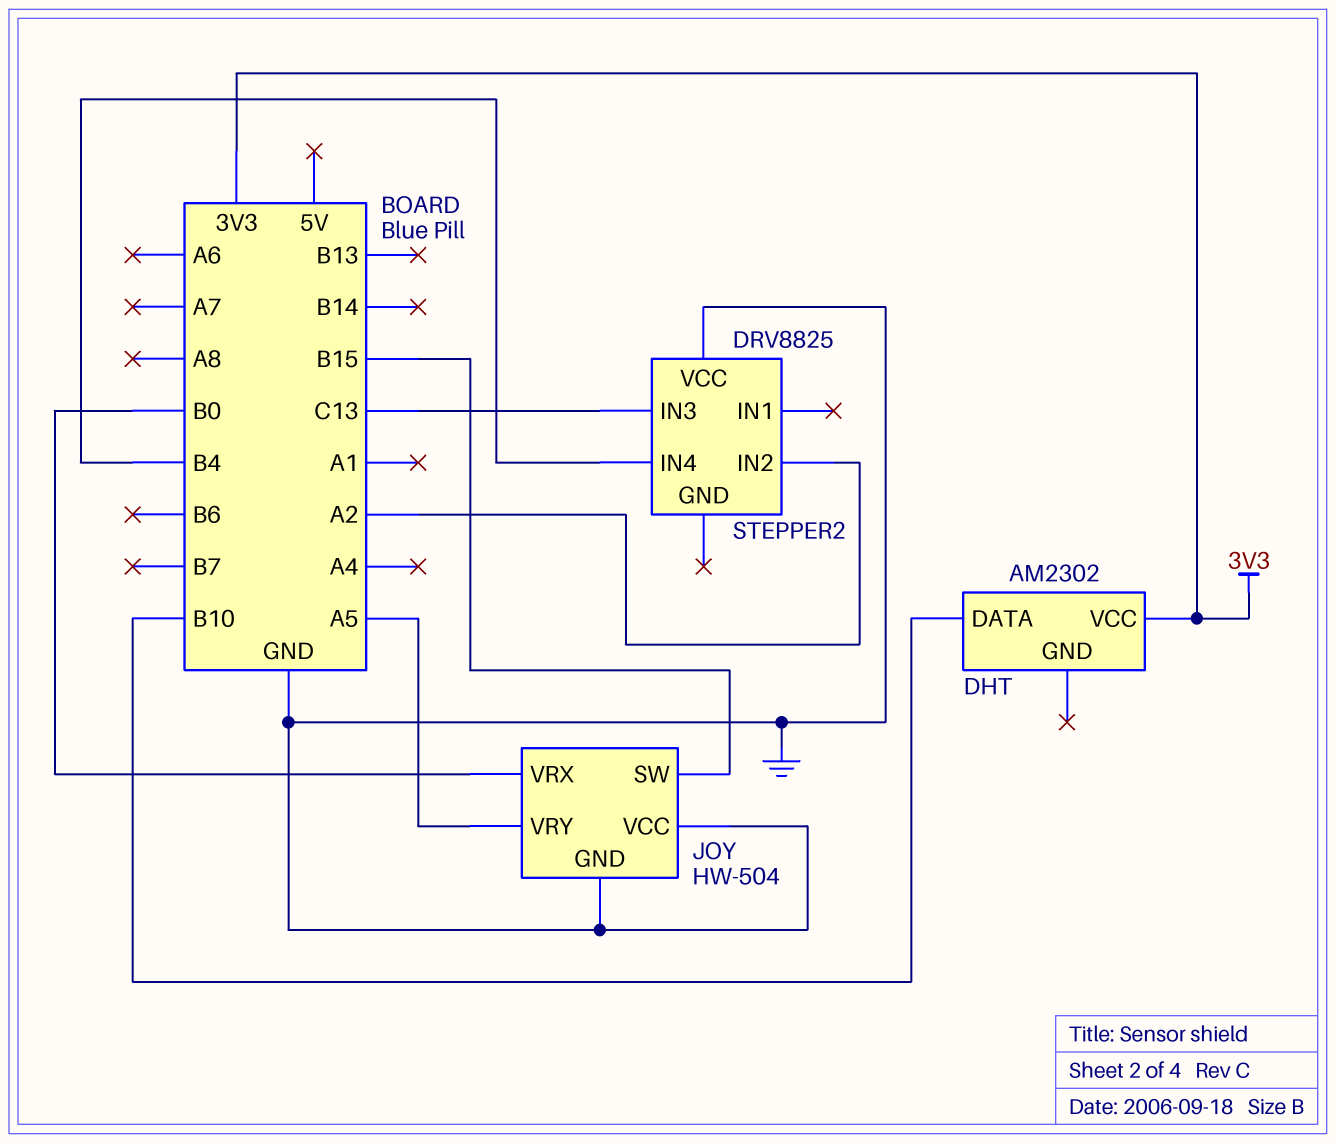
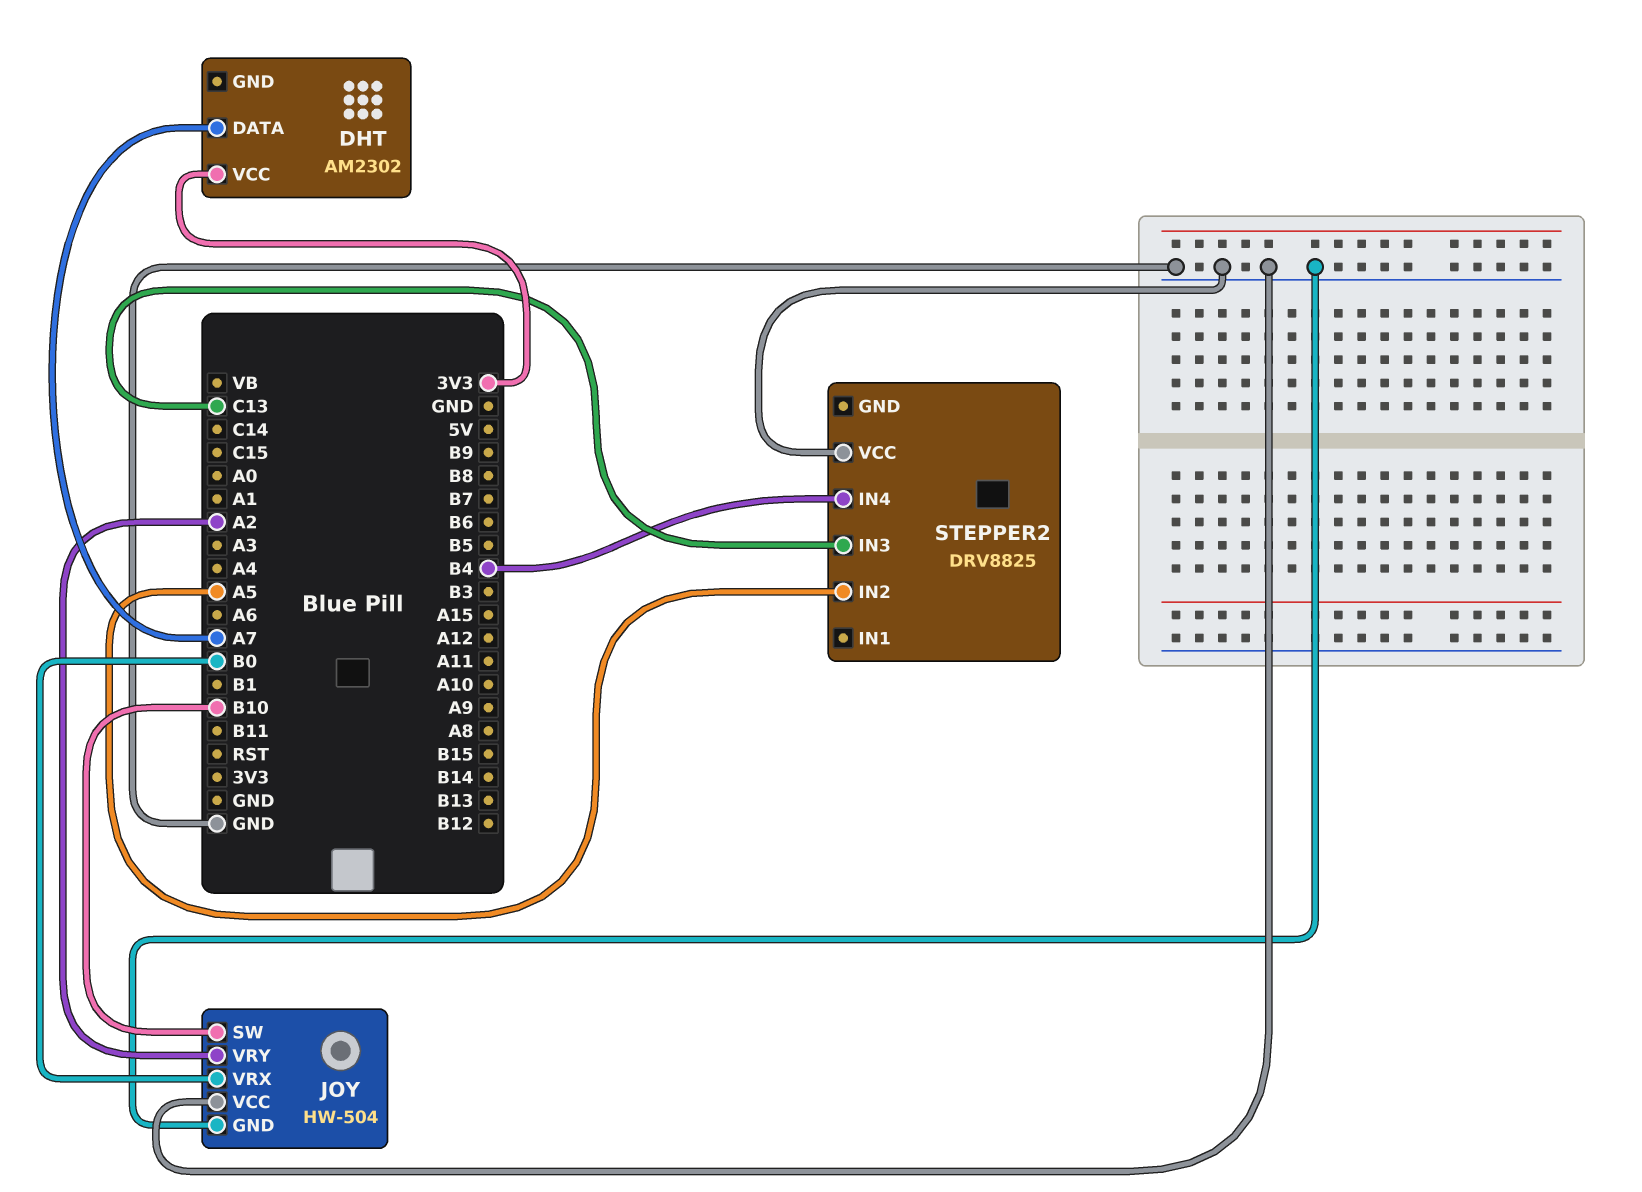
DHT pin DATA: B10 -> A7
JOY pin SW: B15 -> B10
JOY pin VRY: A5 -> A2
STEPPER2 pin IN2: A2 -> A5

